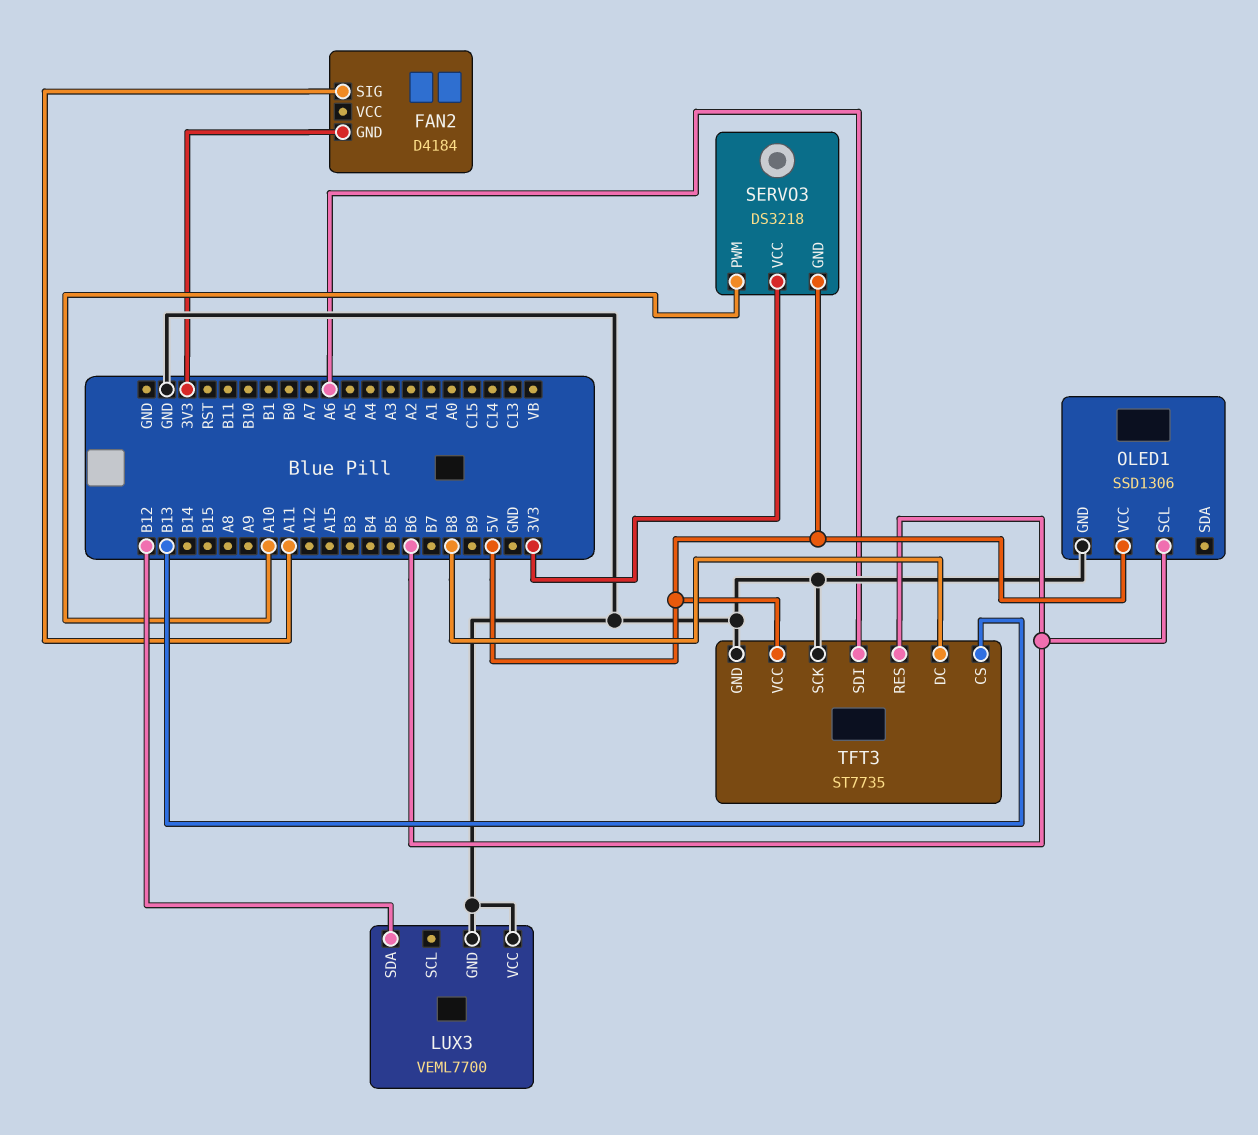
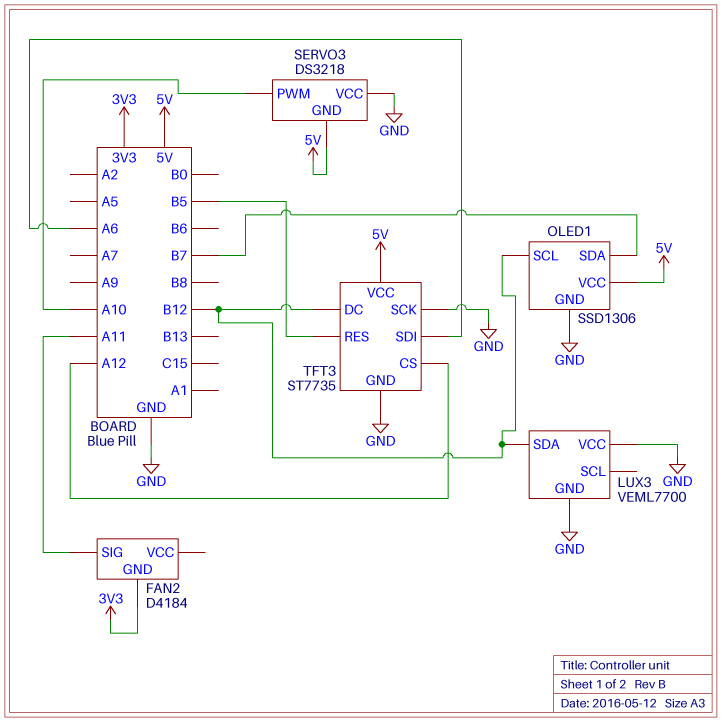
OLED1 pin SCL: B6 -> B12
OLED1 pin SDA: none -> B7
SERVO3 pin VCC: 3V3 -> GND
TFT3 pin CS: B13 -> A12
TFT3 pin DC: B8 -> B12
TFT3 pin RES: B6 -> B5

